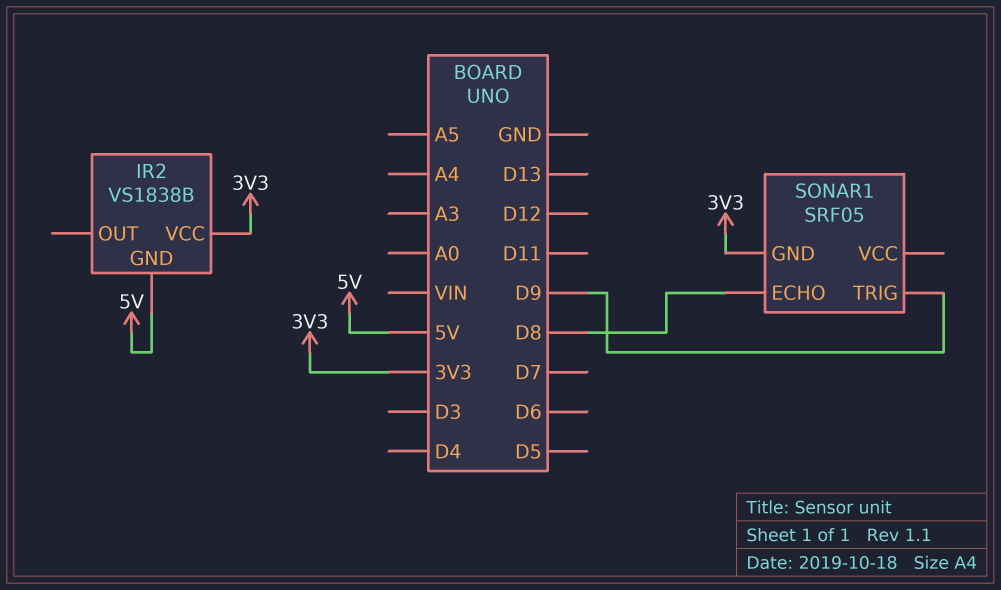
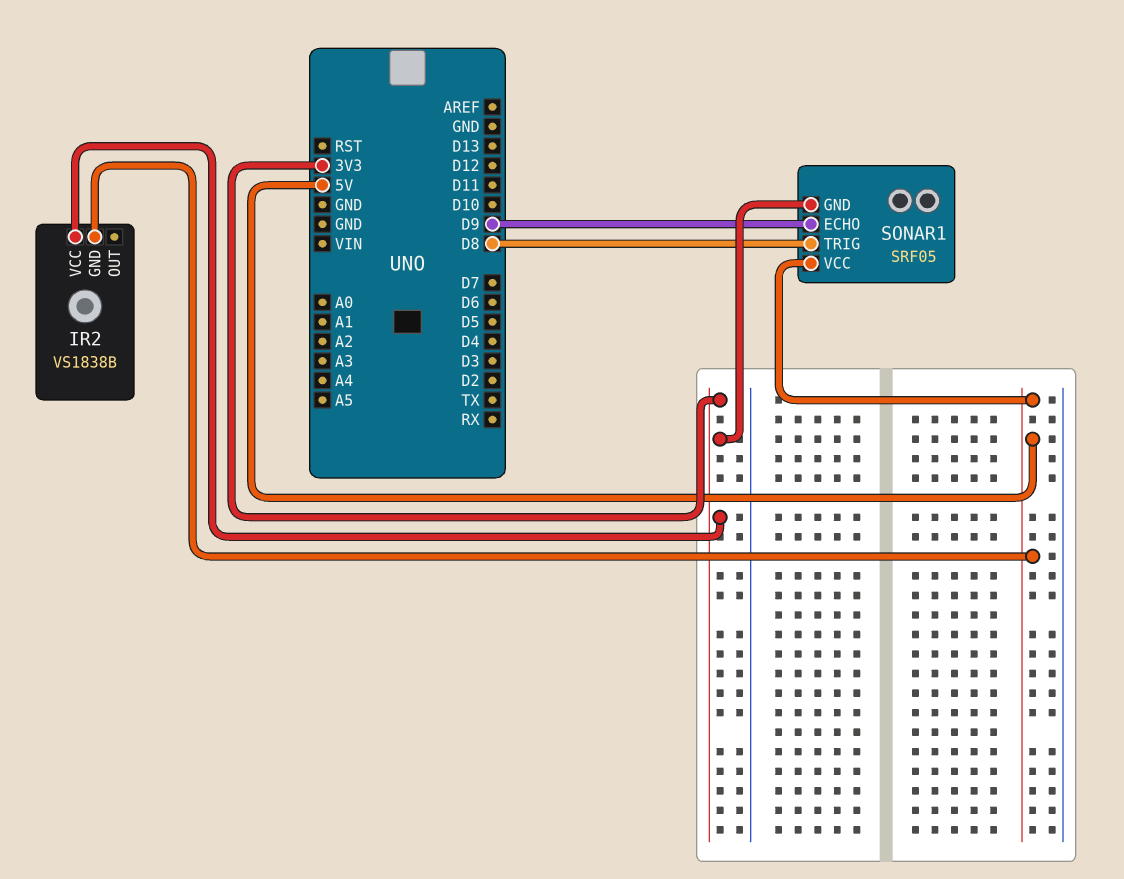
SONAR1 pin ECHO: D8 -> D9
SONAR1 pin TRIG: D9 -> D8
SONAR1 pin VCC: none -> 5V

